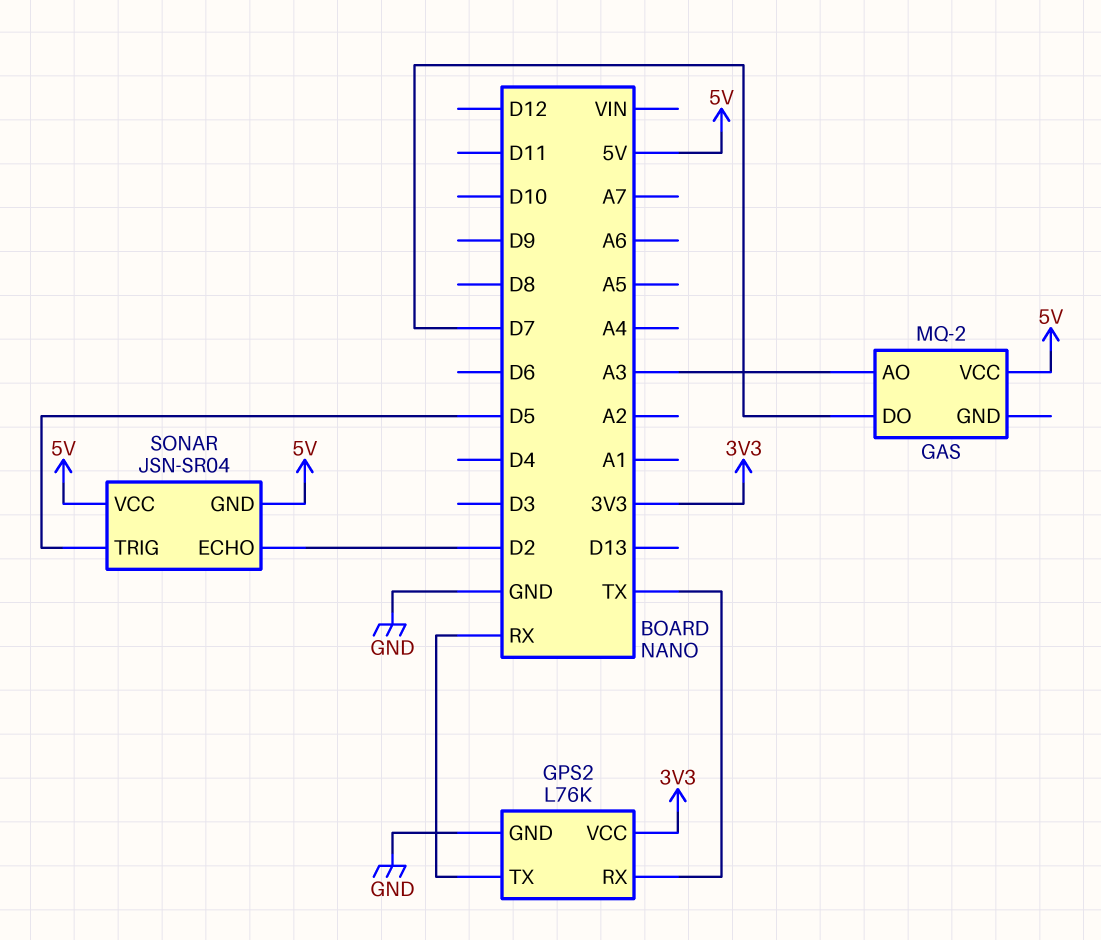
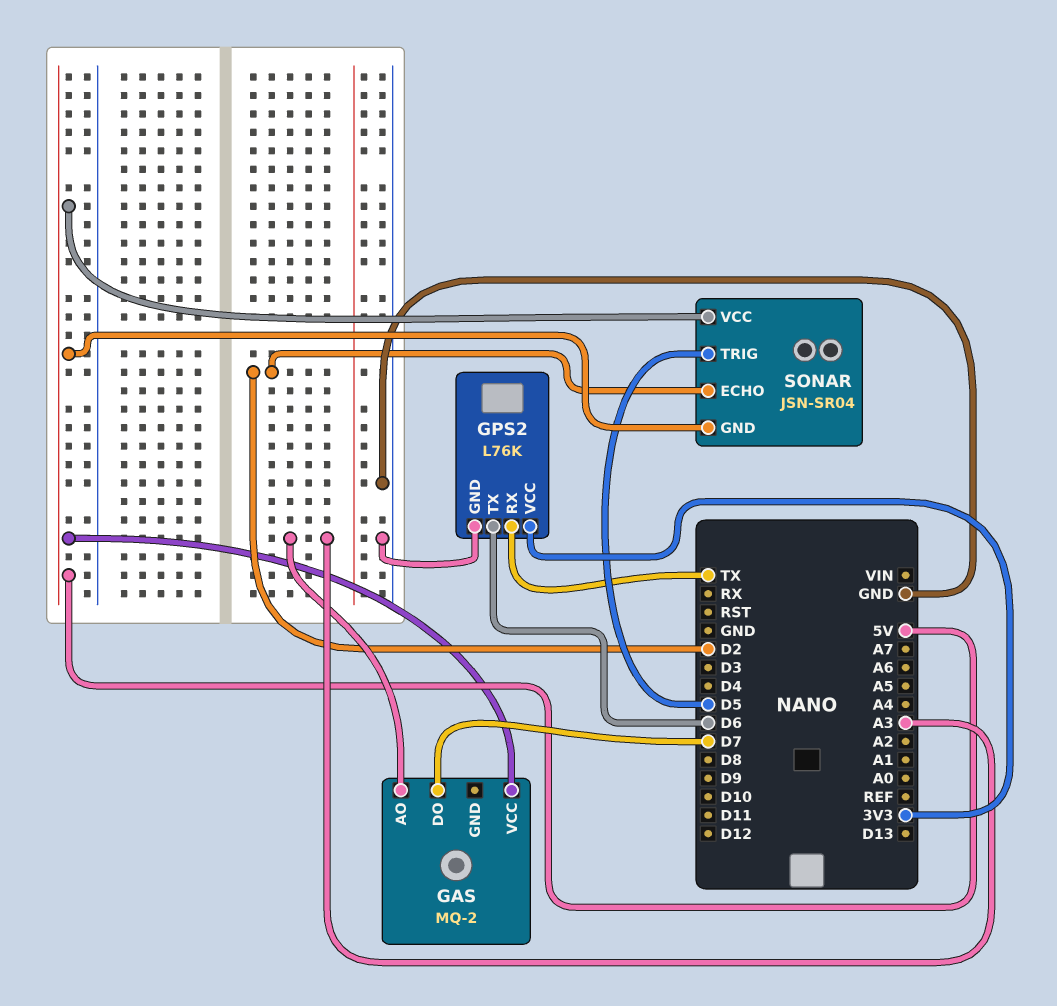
GPS2 pin TX: RX -> D6

